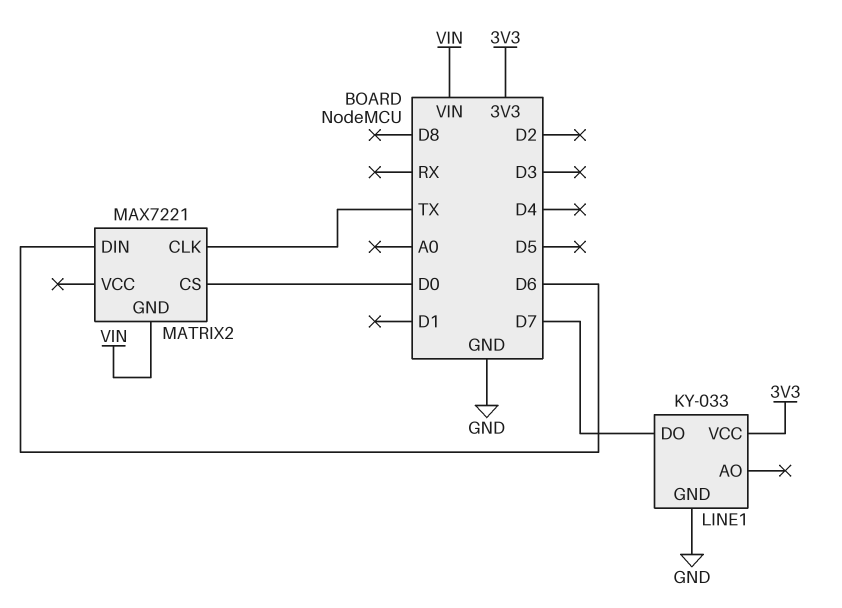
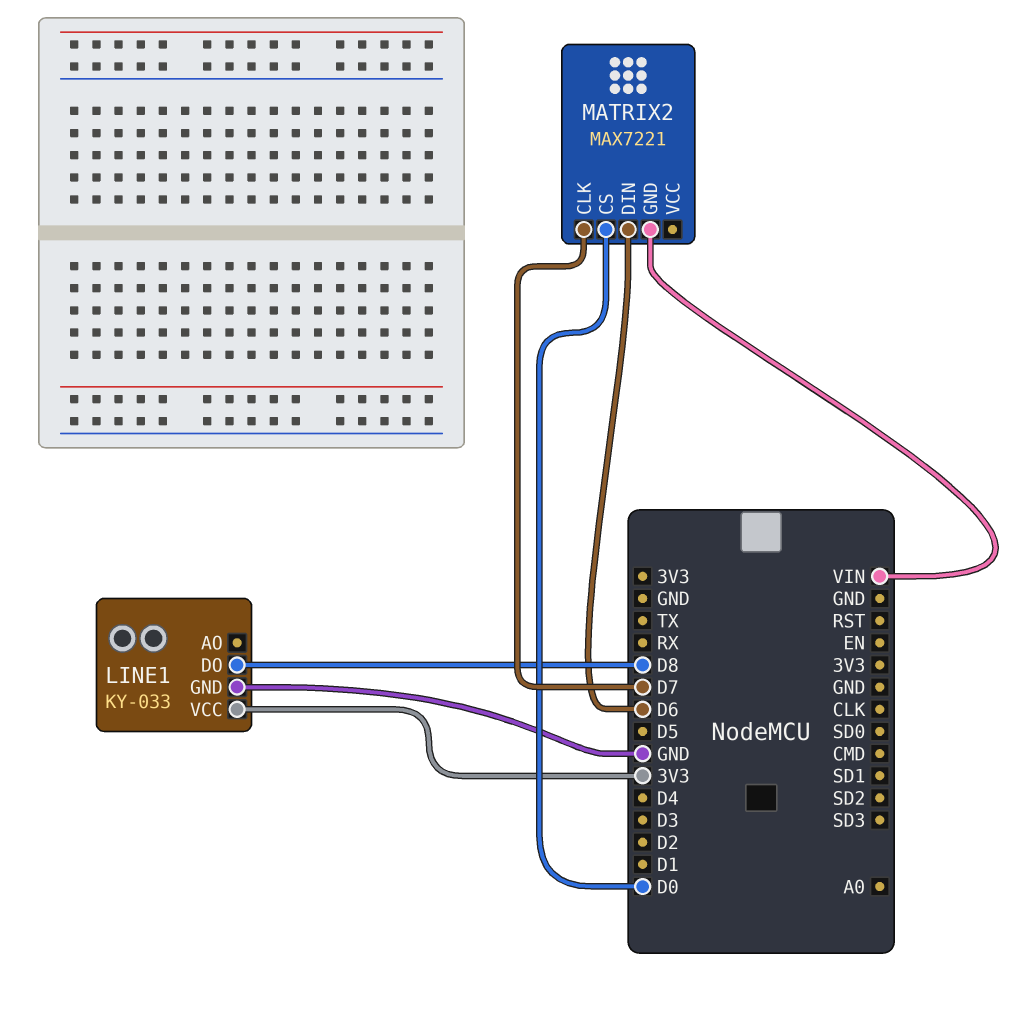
LINE1 pin DO: D7 -> D8
MATRIX2 pin CLK: TX -> D7

